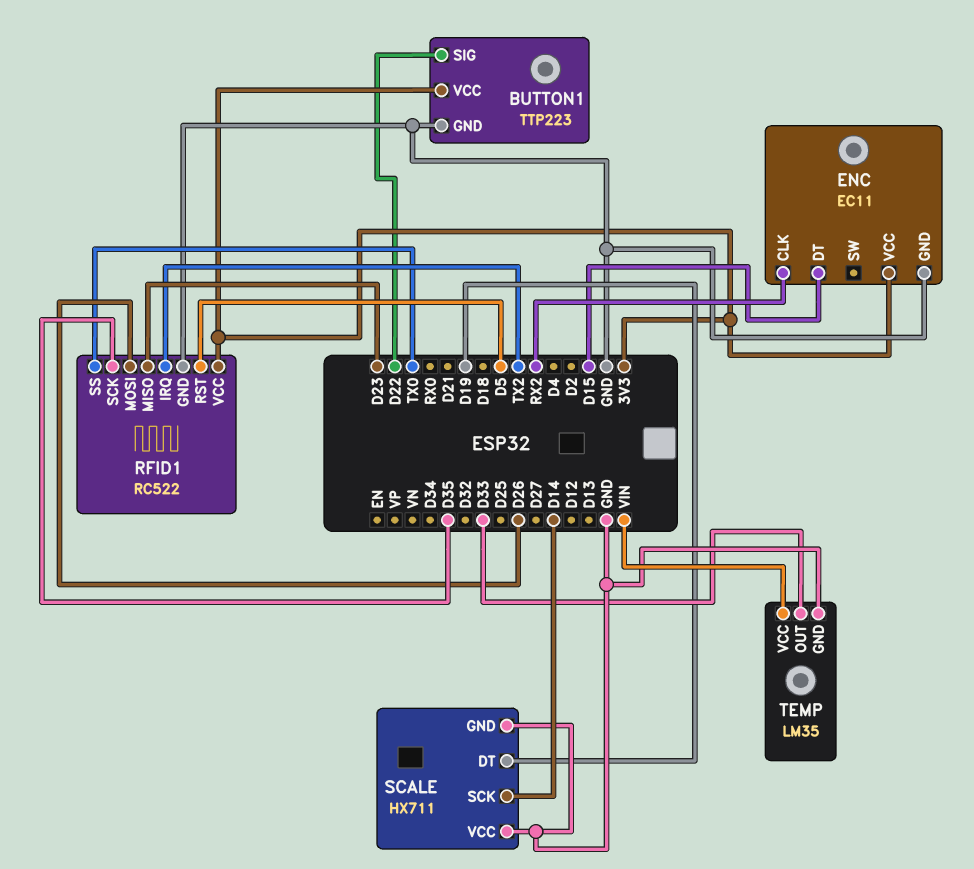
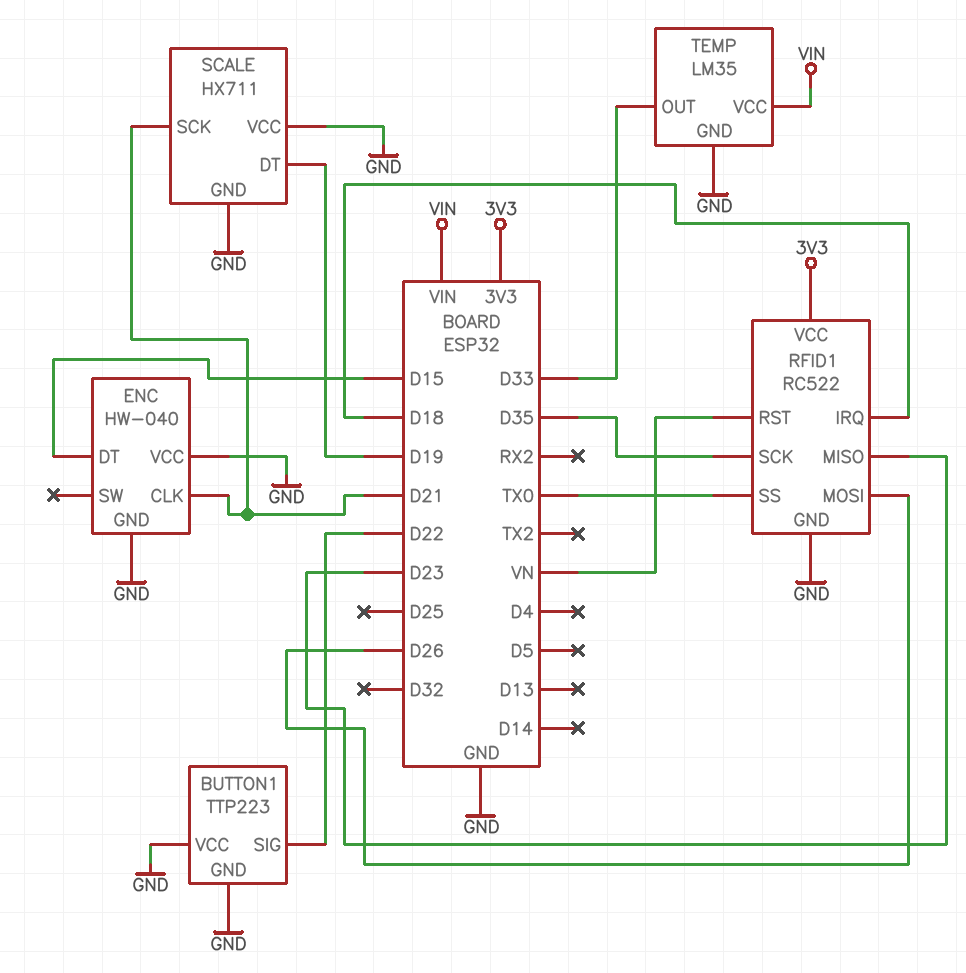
BUTTON1 pin VCC: 3V3 -> GND
ENC: EC11 -> HW-040
ENC pin CLK: RX2 -> D21
ENC pin VCC: 3V3 -> GND
RFID1 pin IRQ: TX2 -> D18
RFID1 pin RST: D5 -> VN
SCALE pin SCK: D14 -> D21

